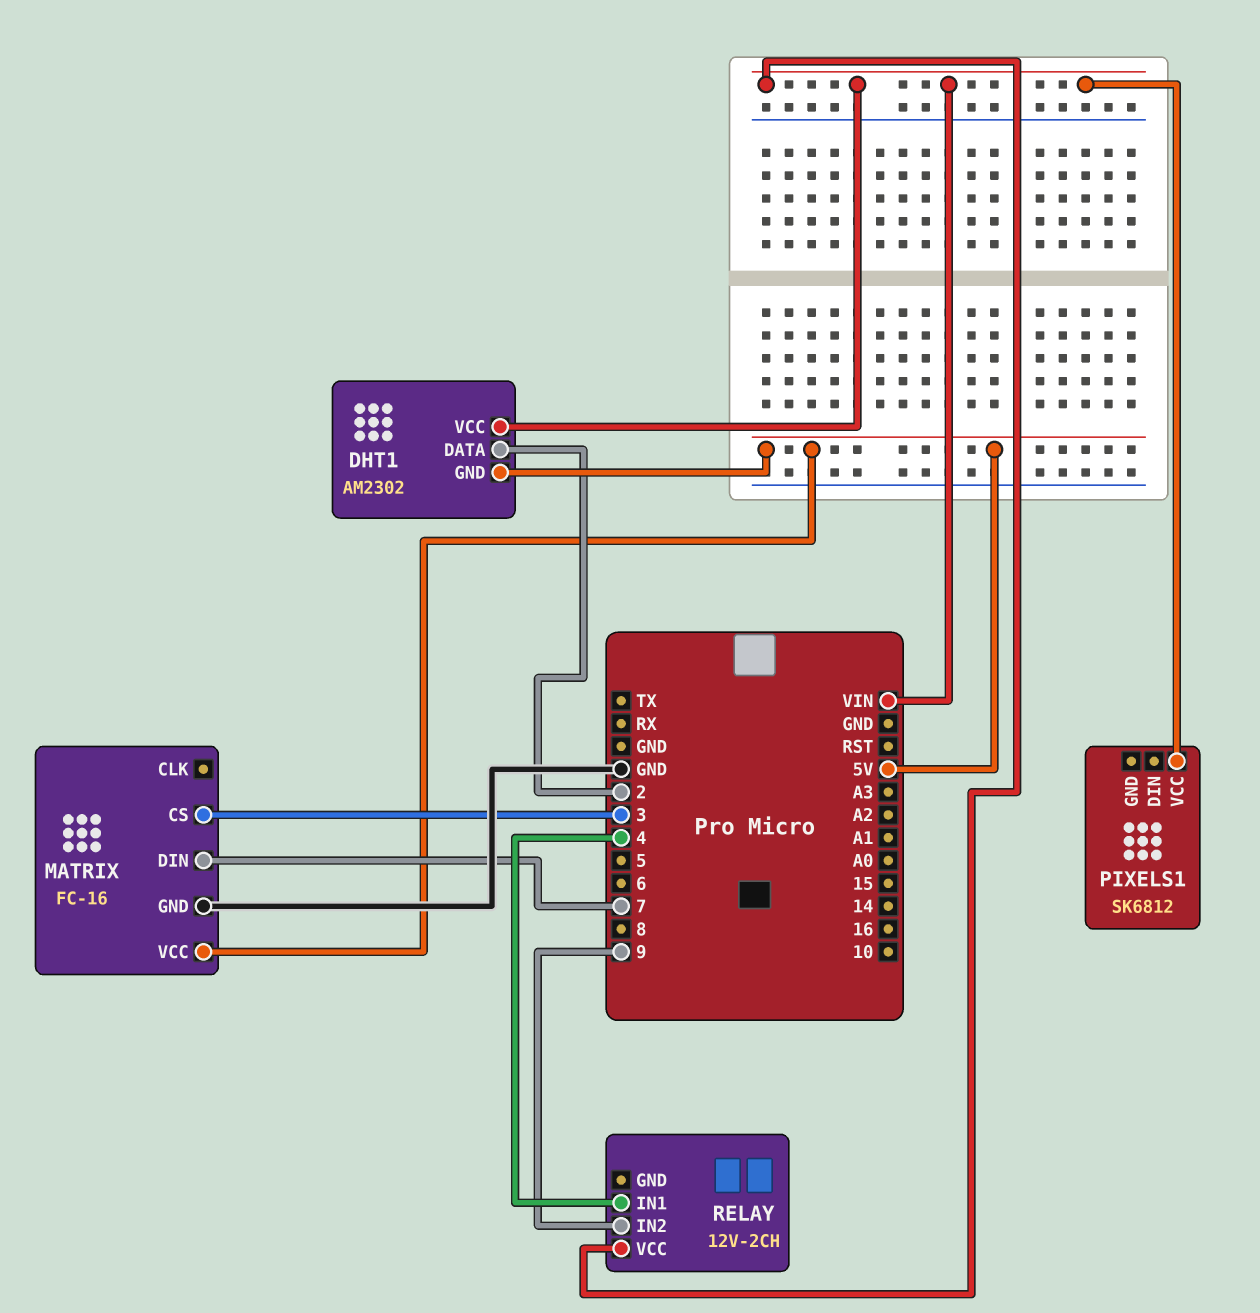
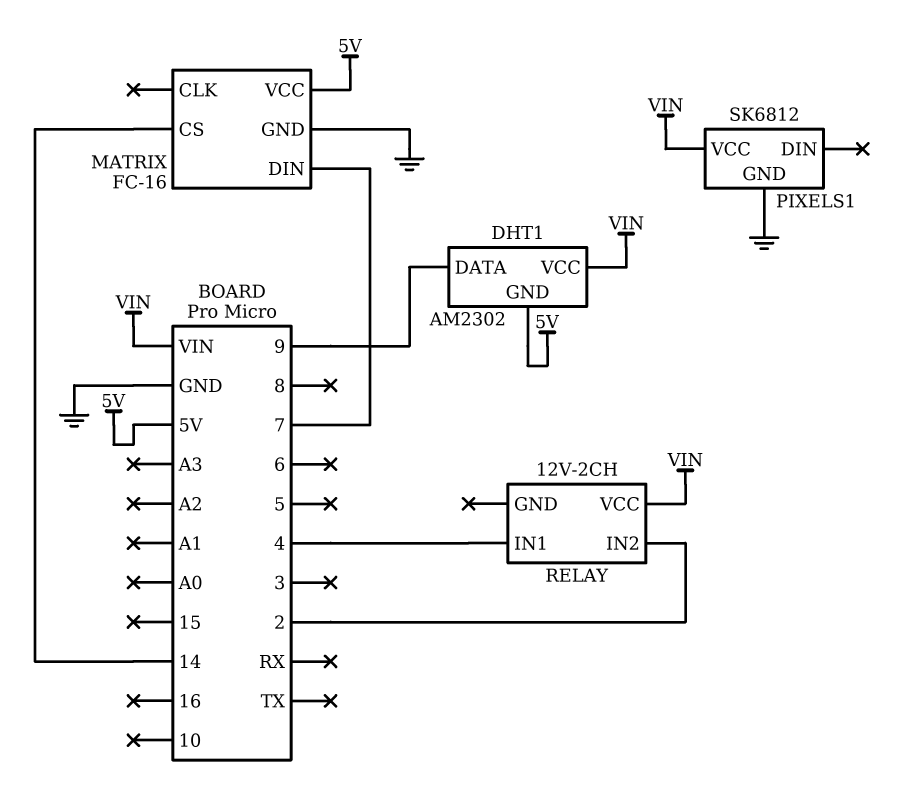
DHT1 pin DATA: 2 -> 9
MATRIX pin CS: 3 -> 14
PIXELS1 pin GND: none -> GND
RELAY pin IN2: 9 -> 2

